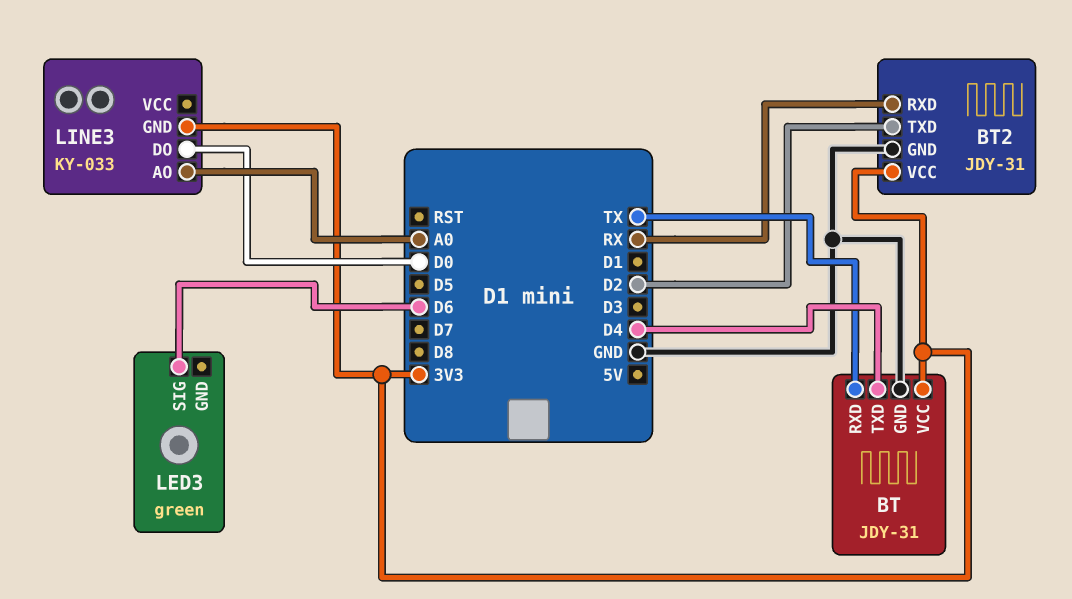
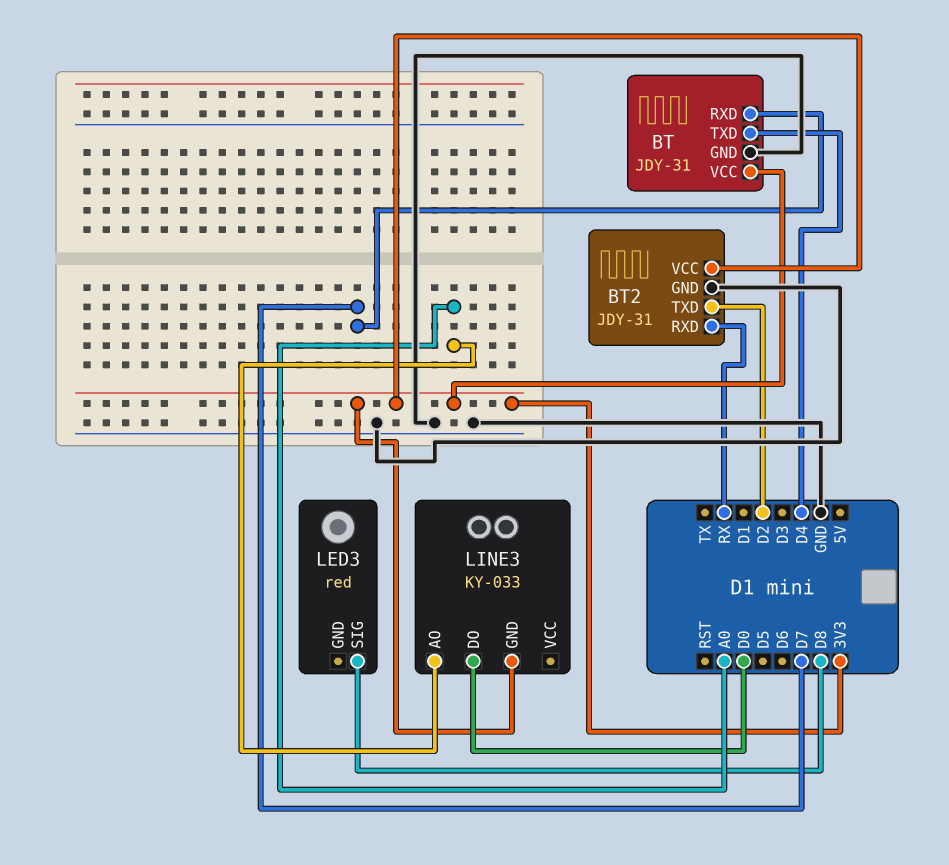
BT pin RXD: TX -> D7
LED3: green -> red
LED3 pin SIG: D6 -> D8

